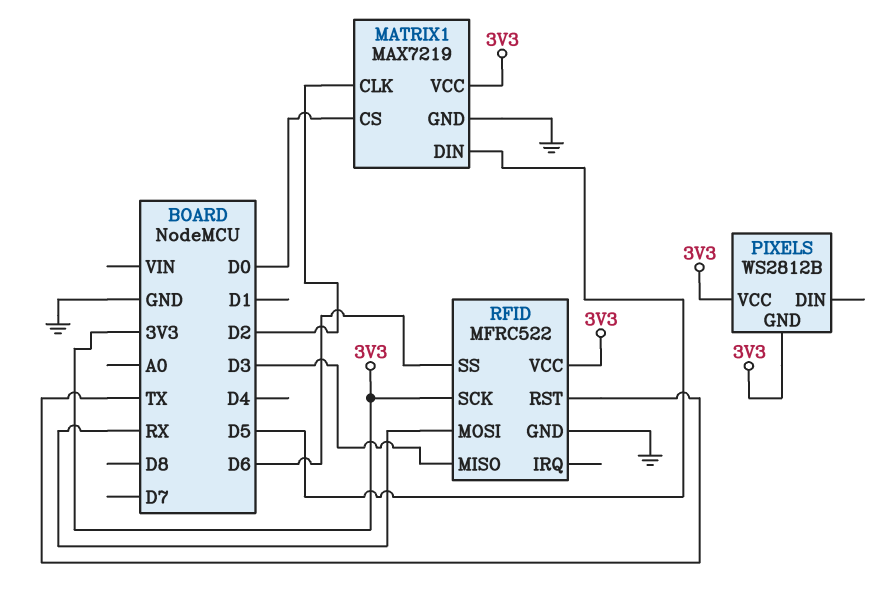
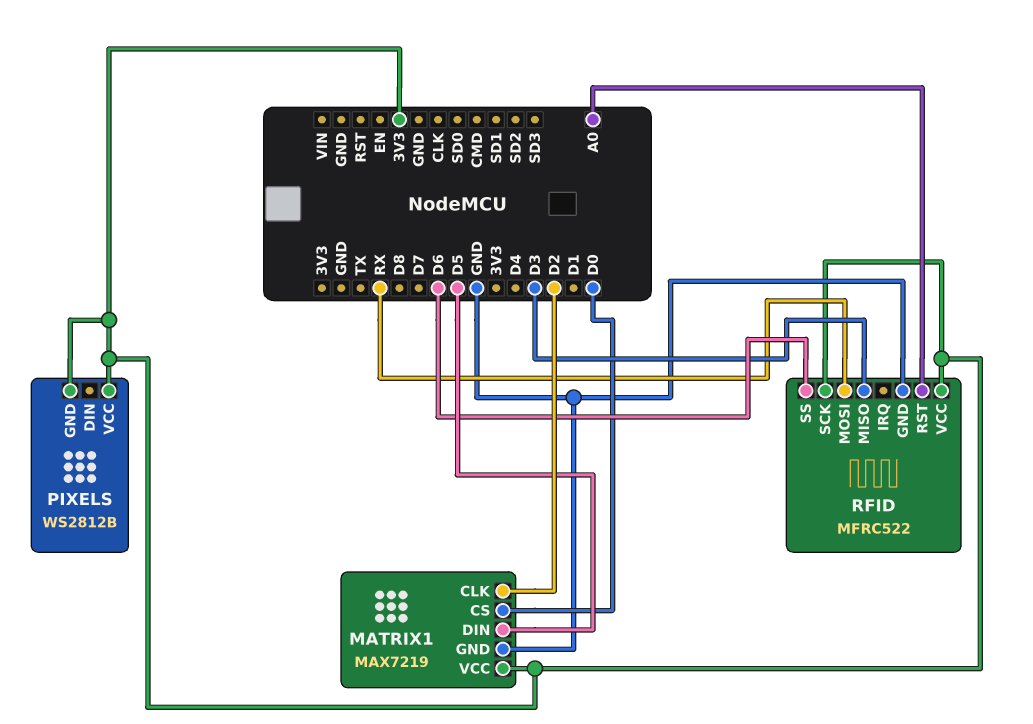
RFID pin RST: TX -> A0

